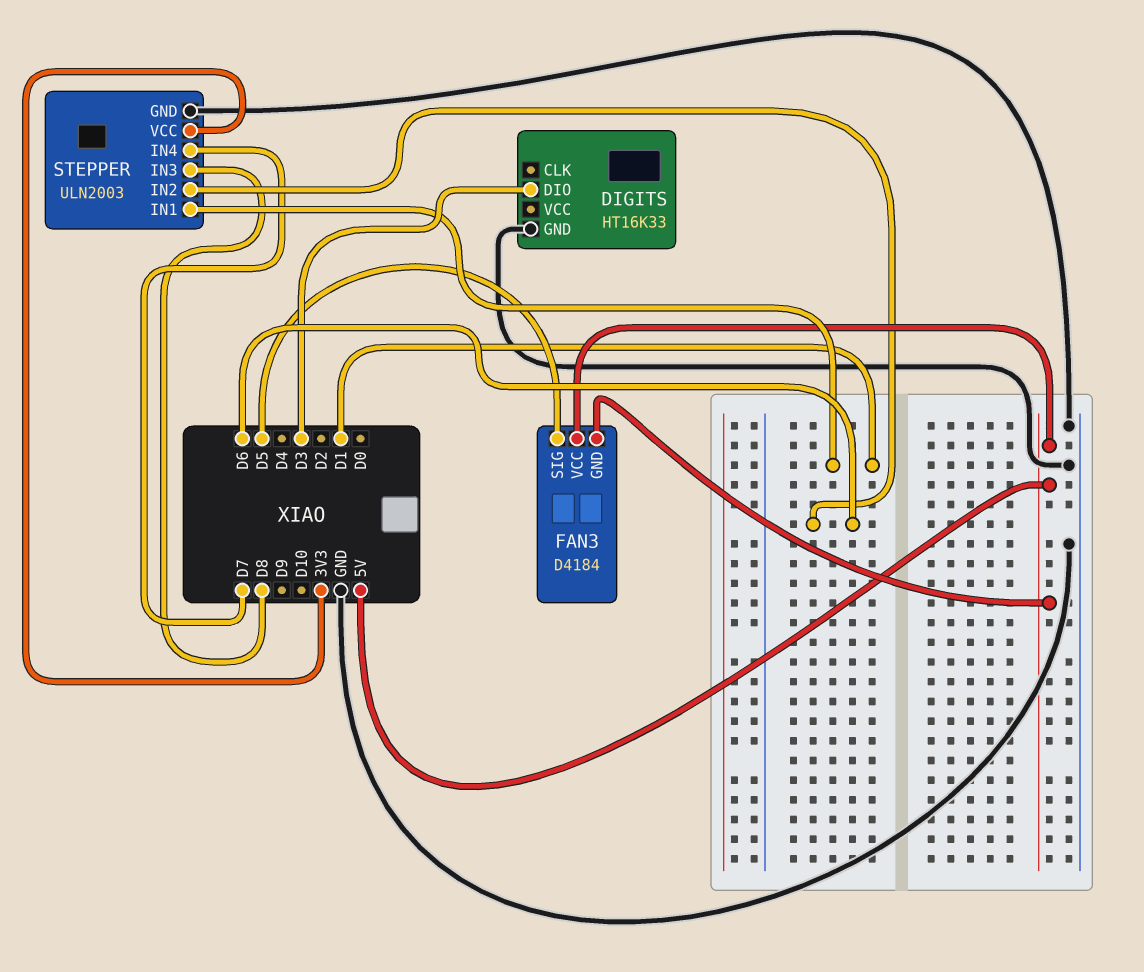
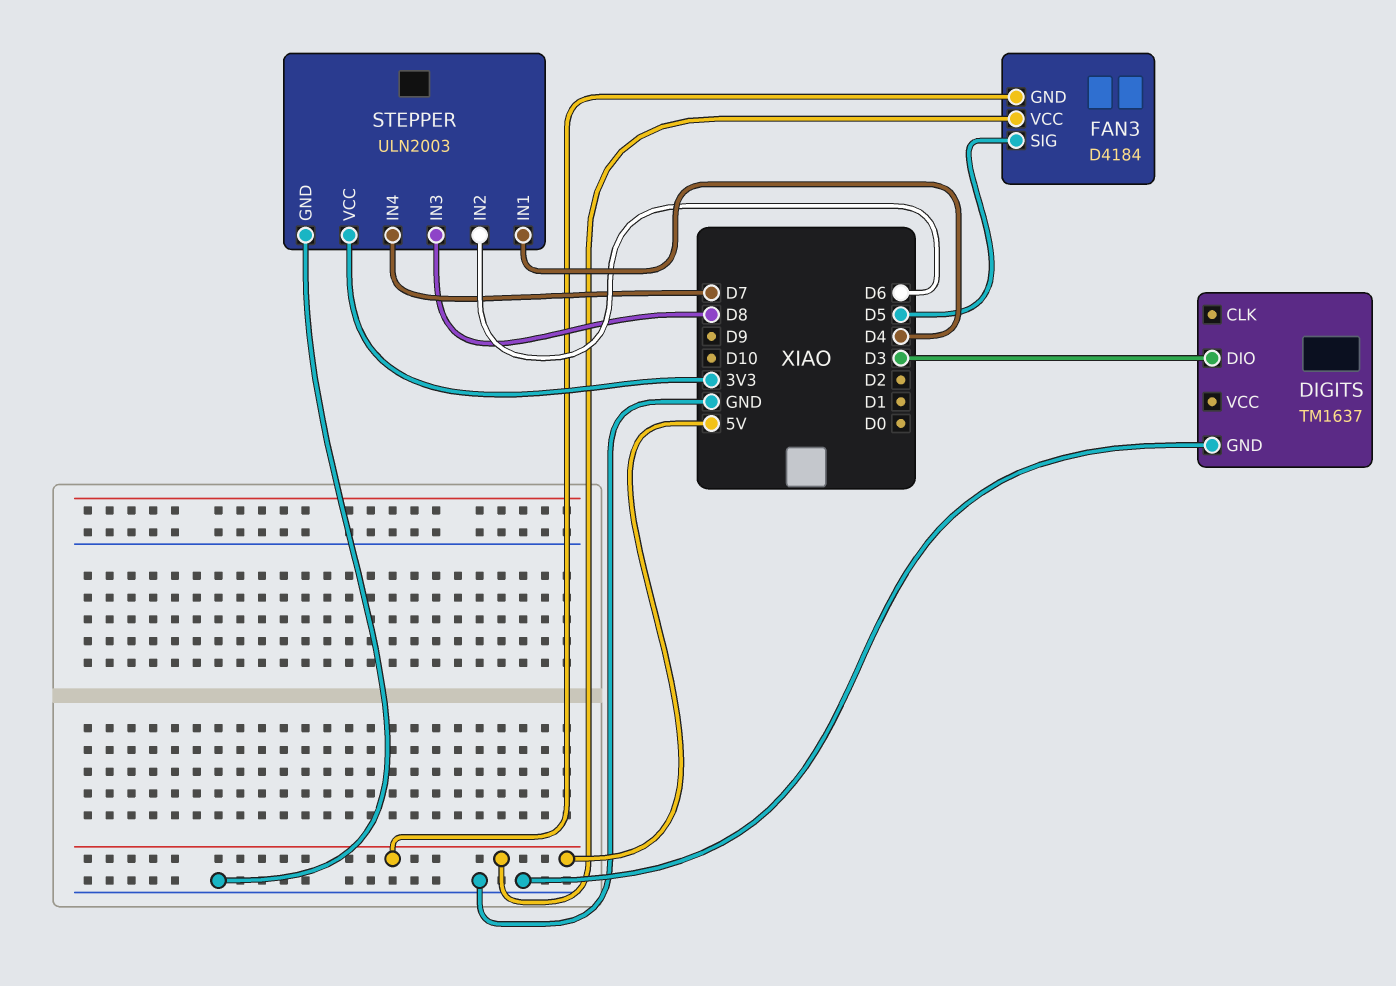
DIGITS: HT16K33 -> TM1637
STEPPER pin IN1: D1 -> D4

